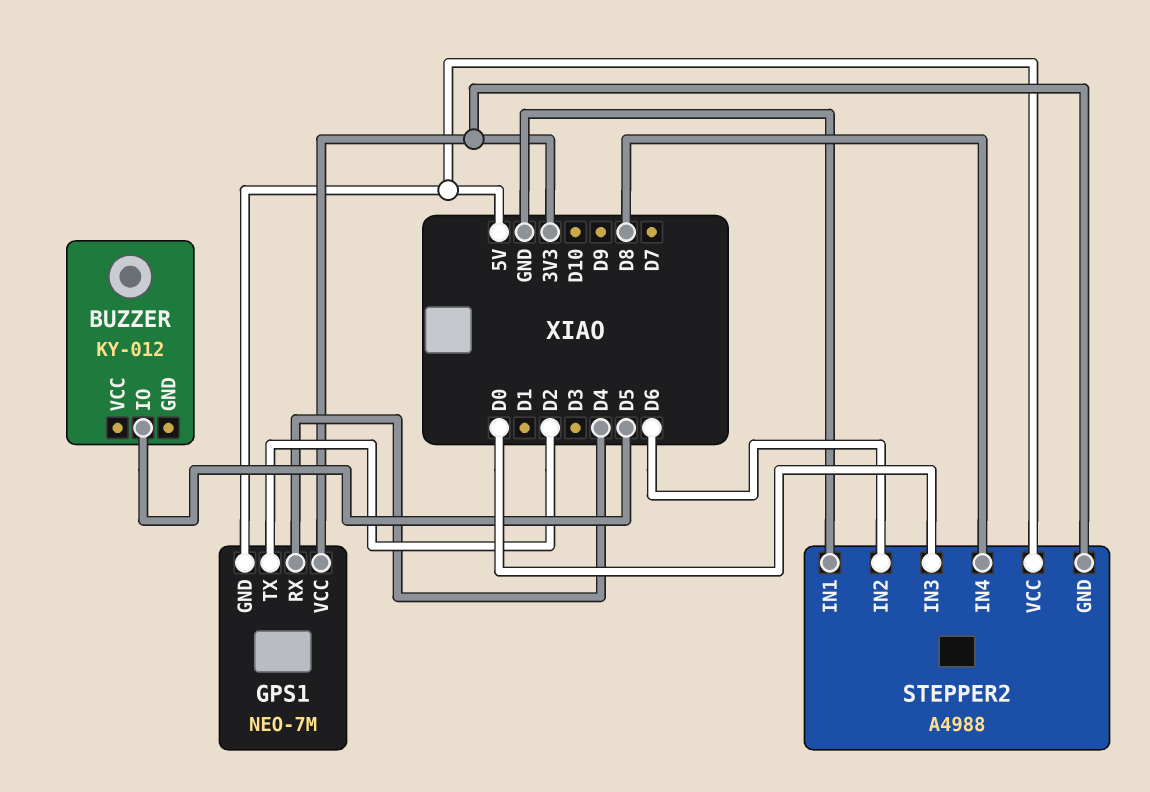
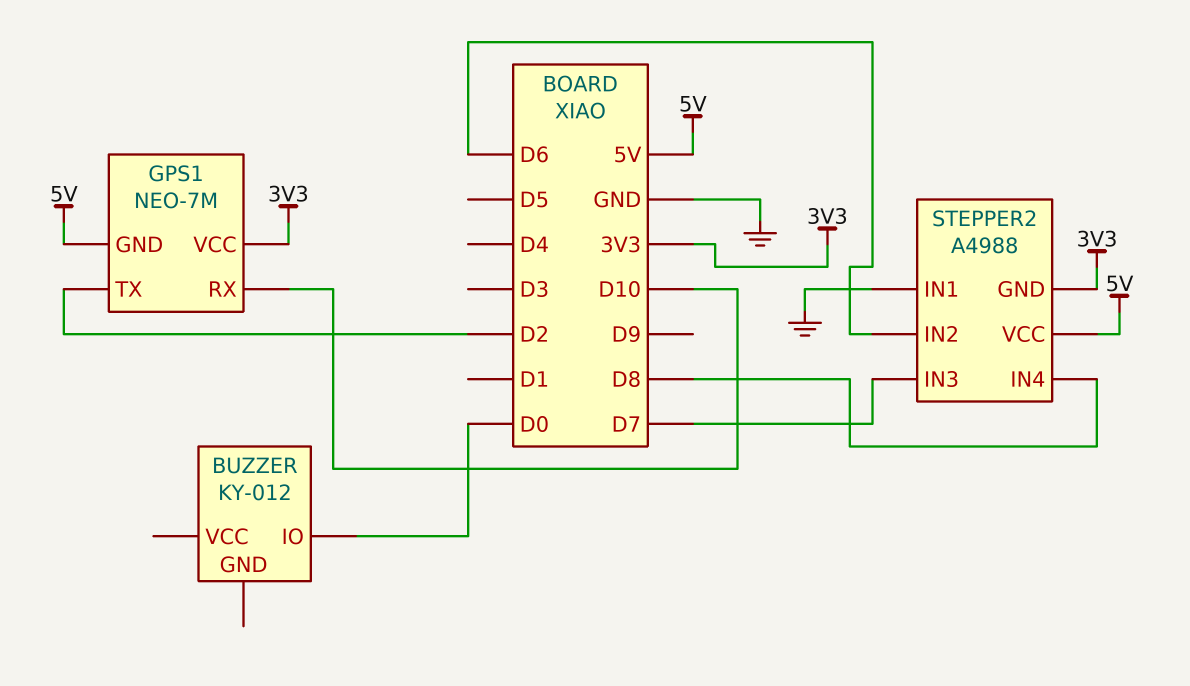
BUZZER pin IO: D5 -> D0
GPS1 pin RX: D4 -> D10
STEPPER2 pin IN3: D0 -> D7

